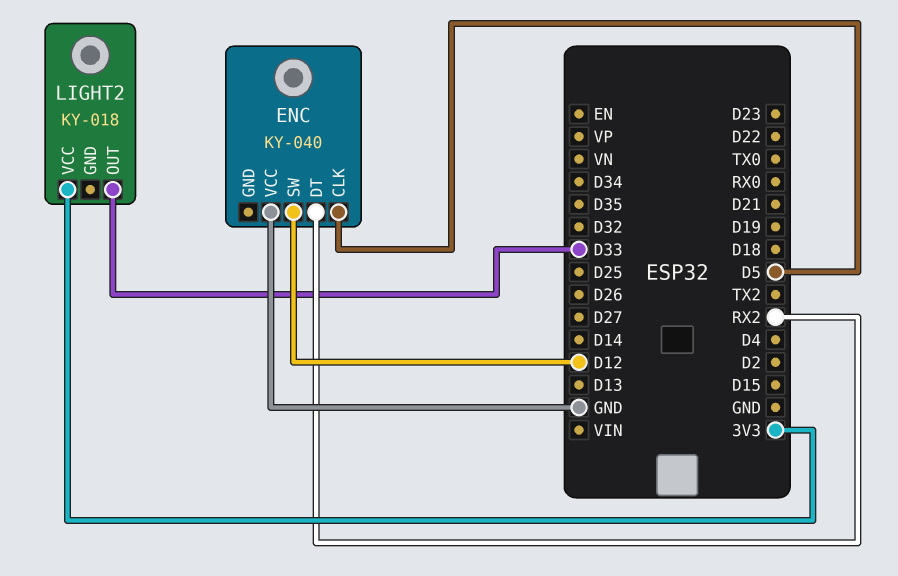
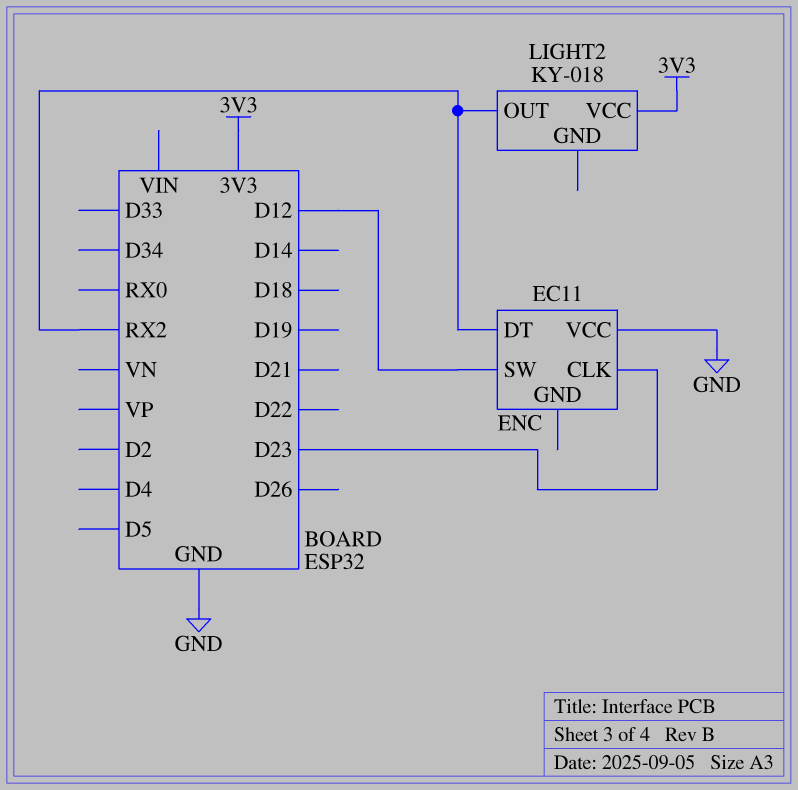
ENC: KY-040 -> EC11
ENC pin CLK: D5 -> D23
LIGHT2 pin OUT: D33 -> RX2

